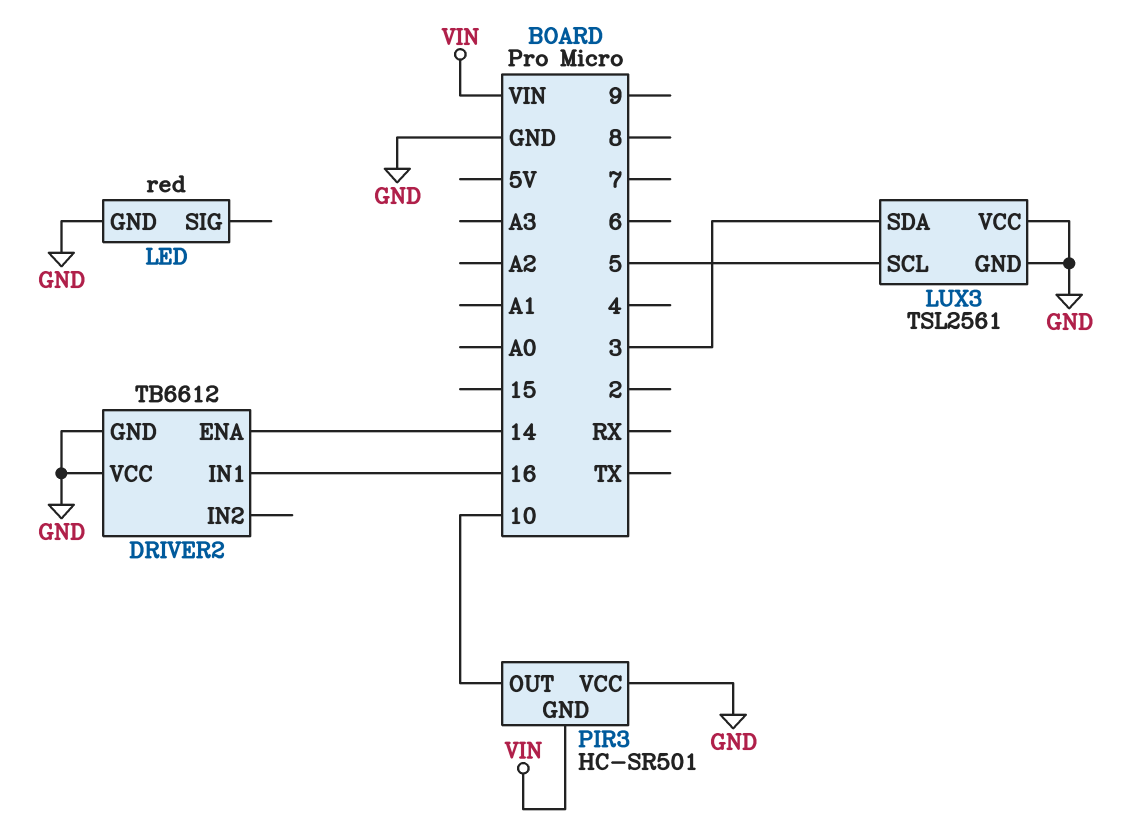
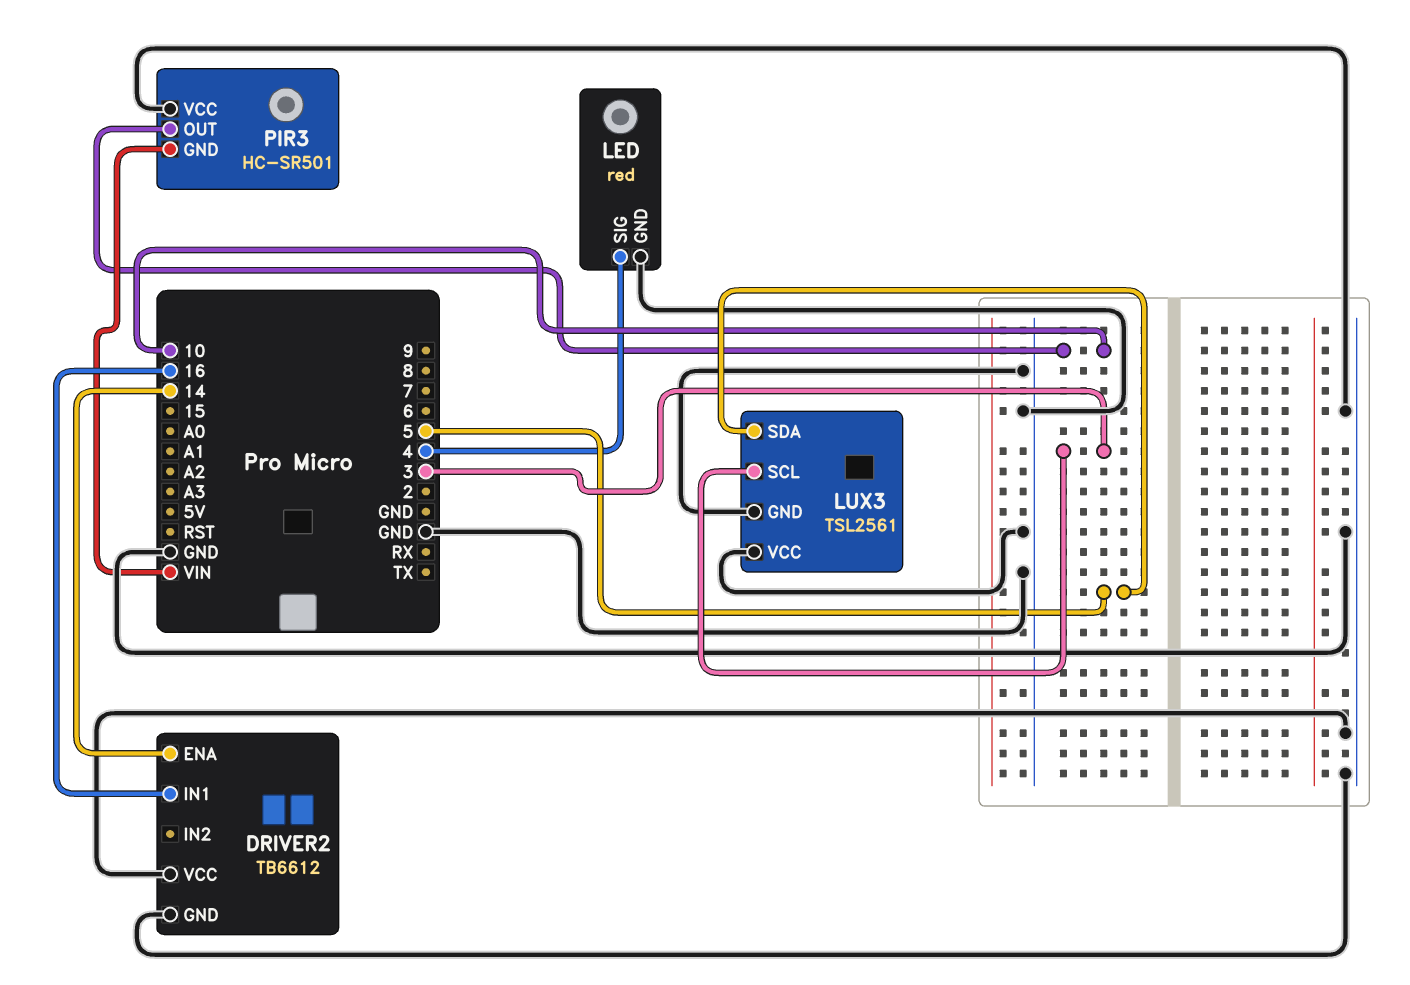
LED pin SIG: none -> 4
LUX3 pin SCL: 5 -> 3
LUX3 pin SDA: 3 -> 5

